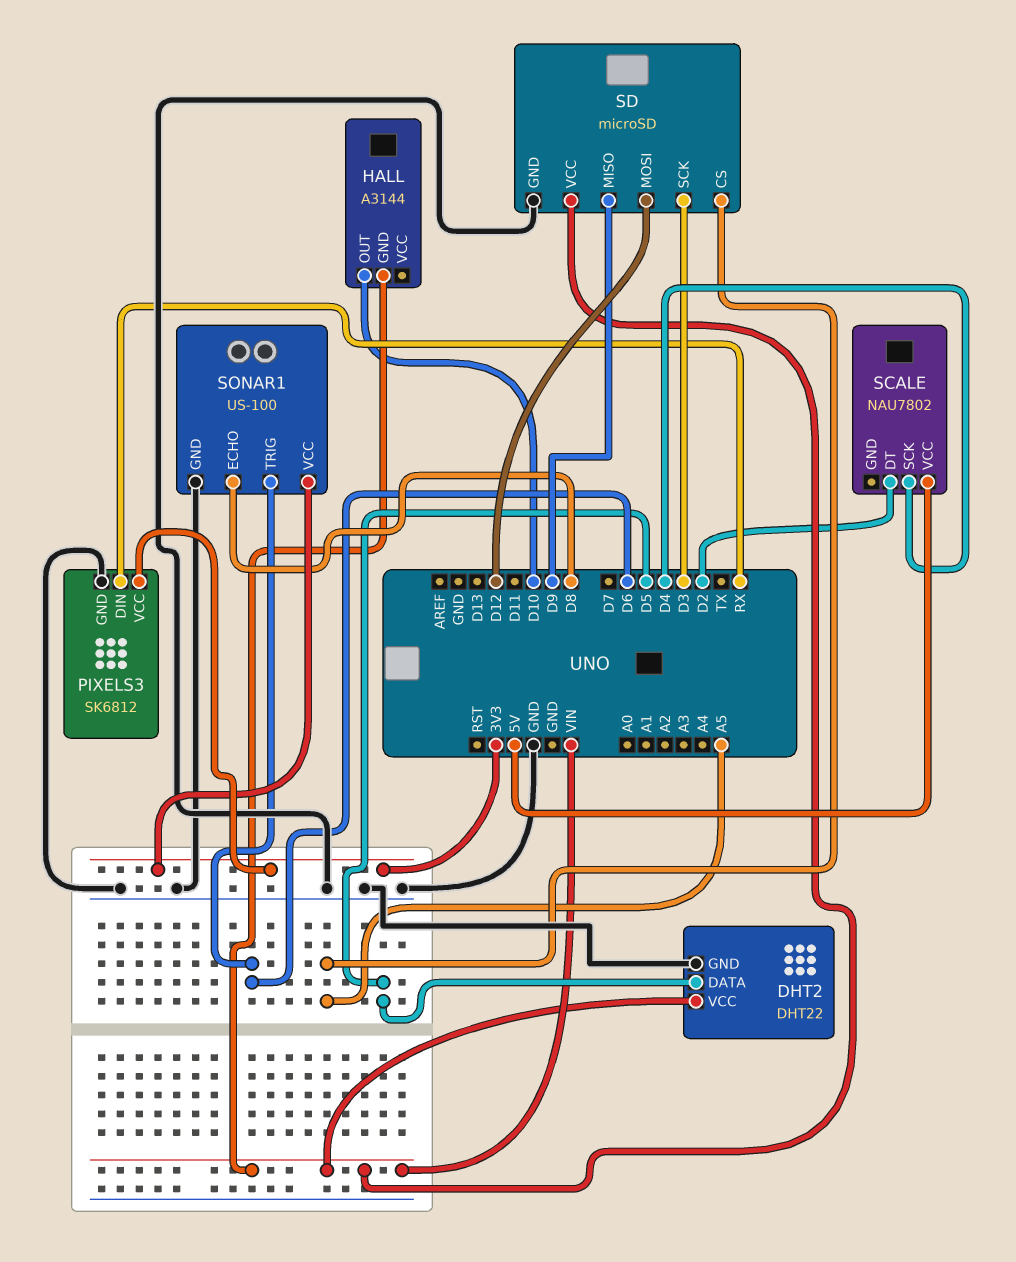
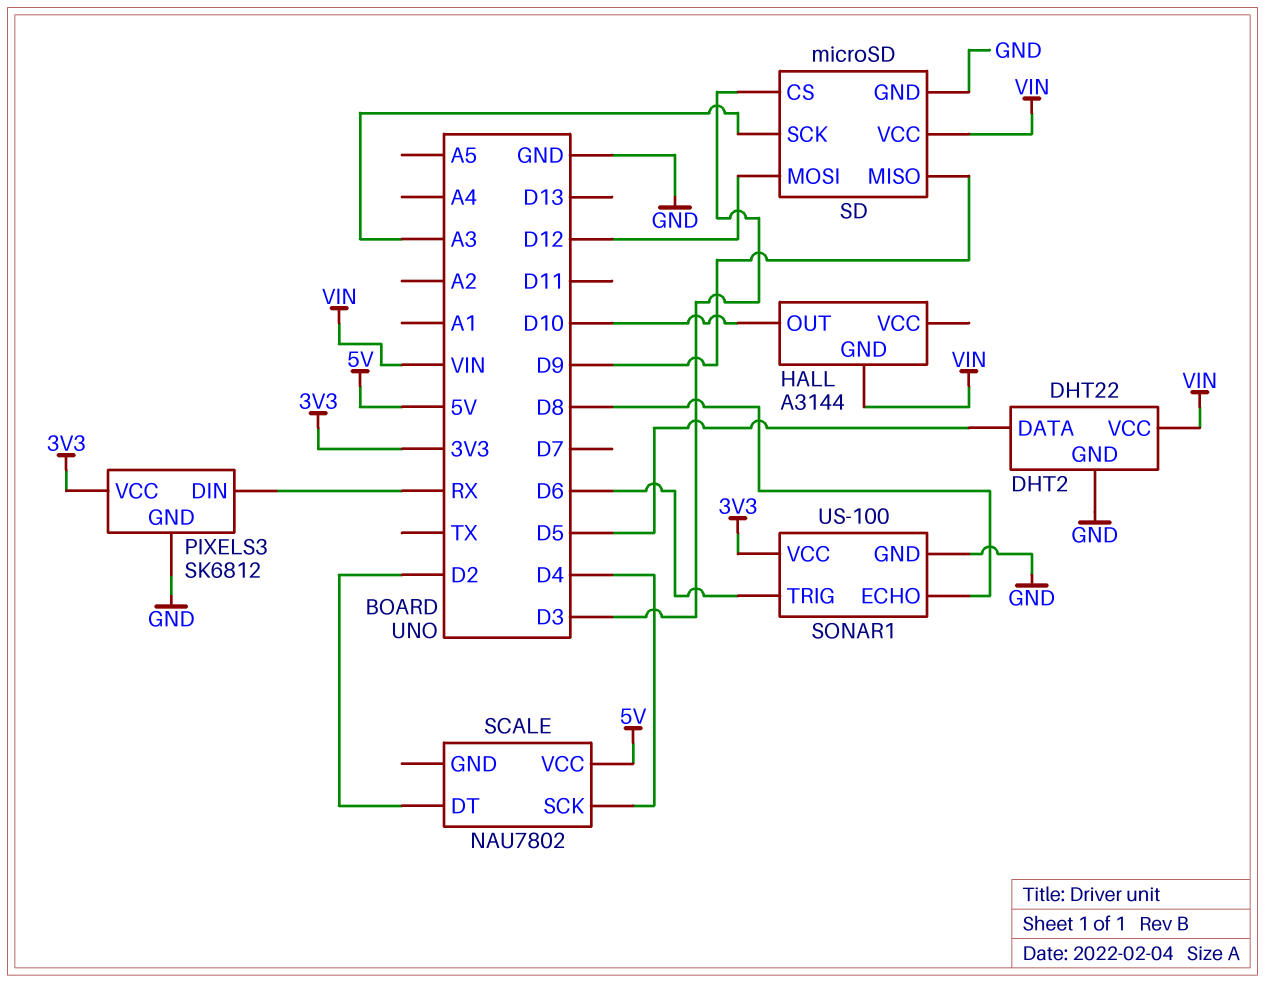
SD pin CS: A5 -> D3
SD pin SCK: D3 -> A3

